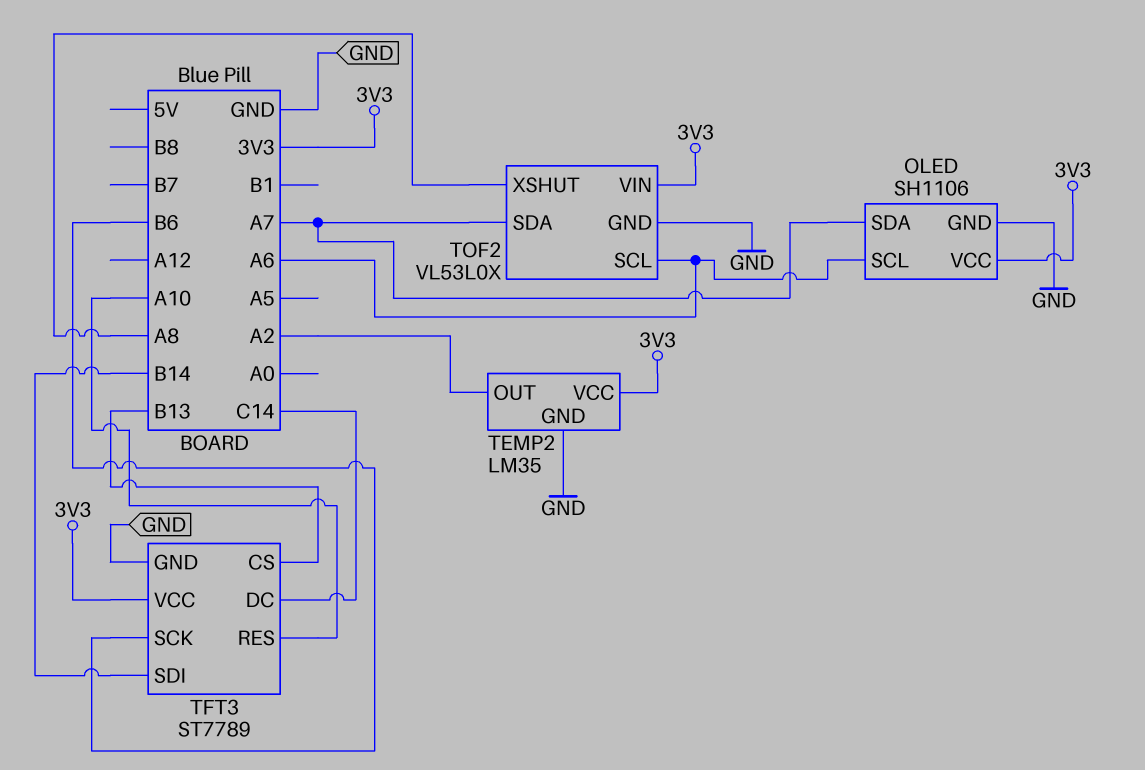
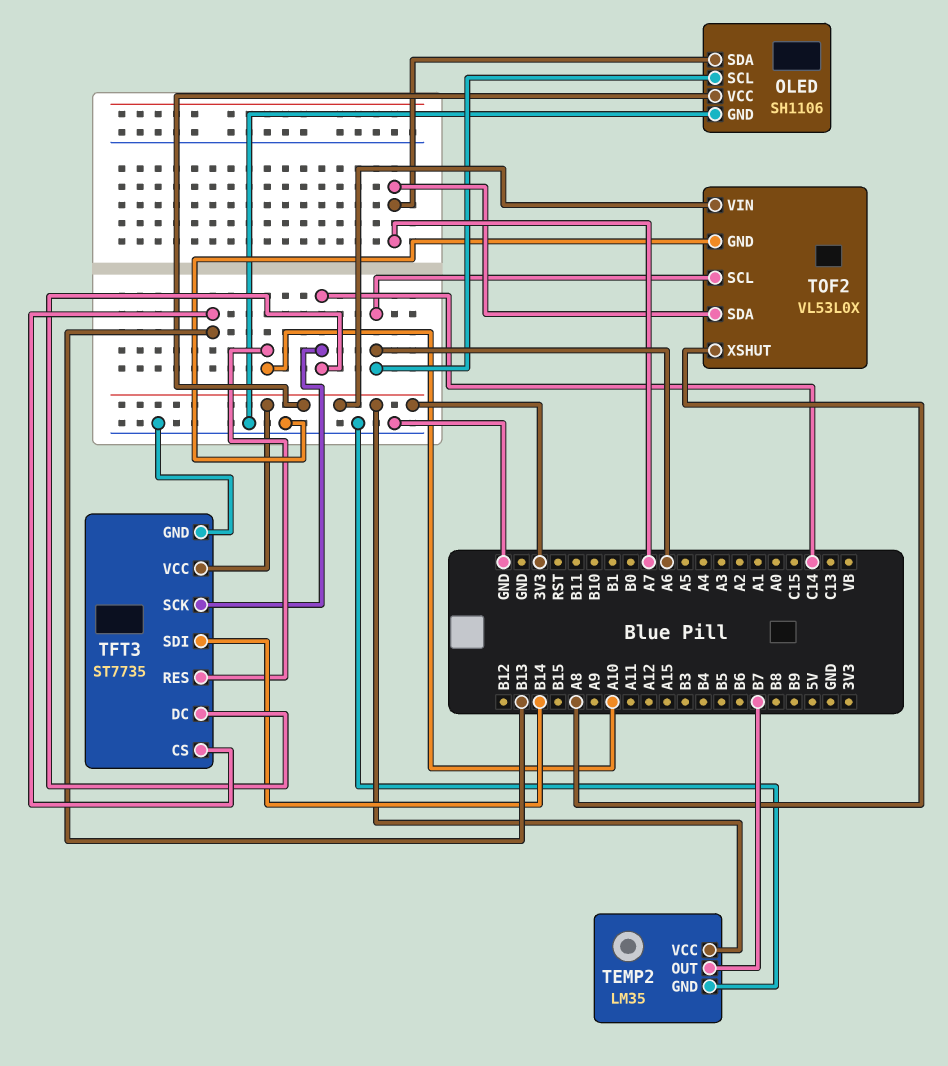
TEMP2 pin OUT: A2 -> B7
TFT3: ST7789 -> ST7735
TFT3 pin SCK: B6 -> C14

